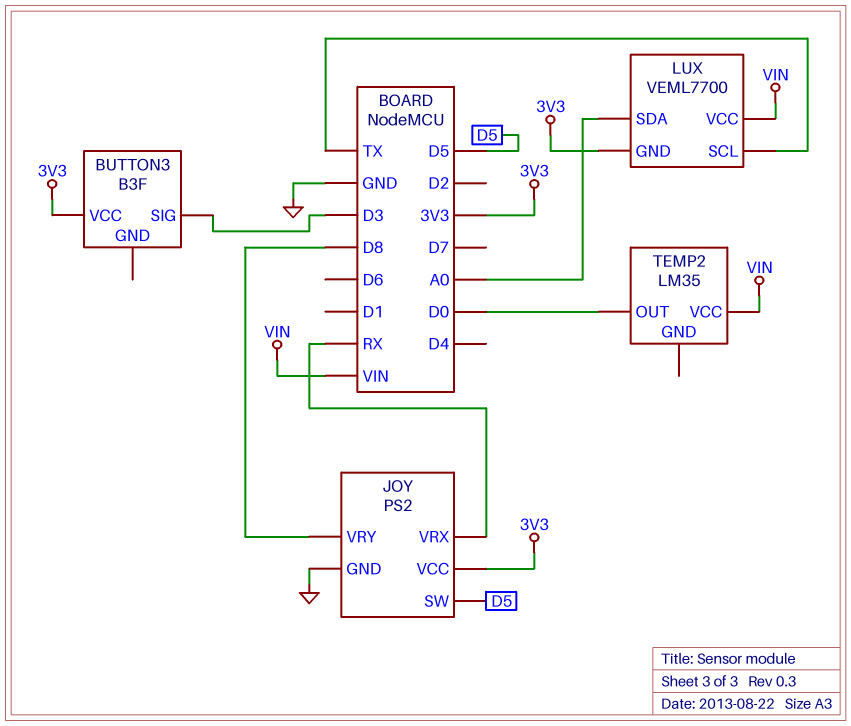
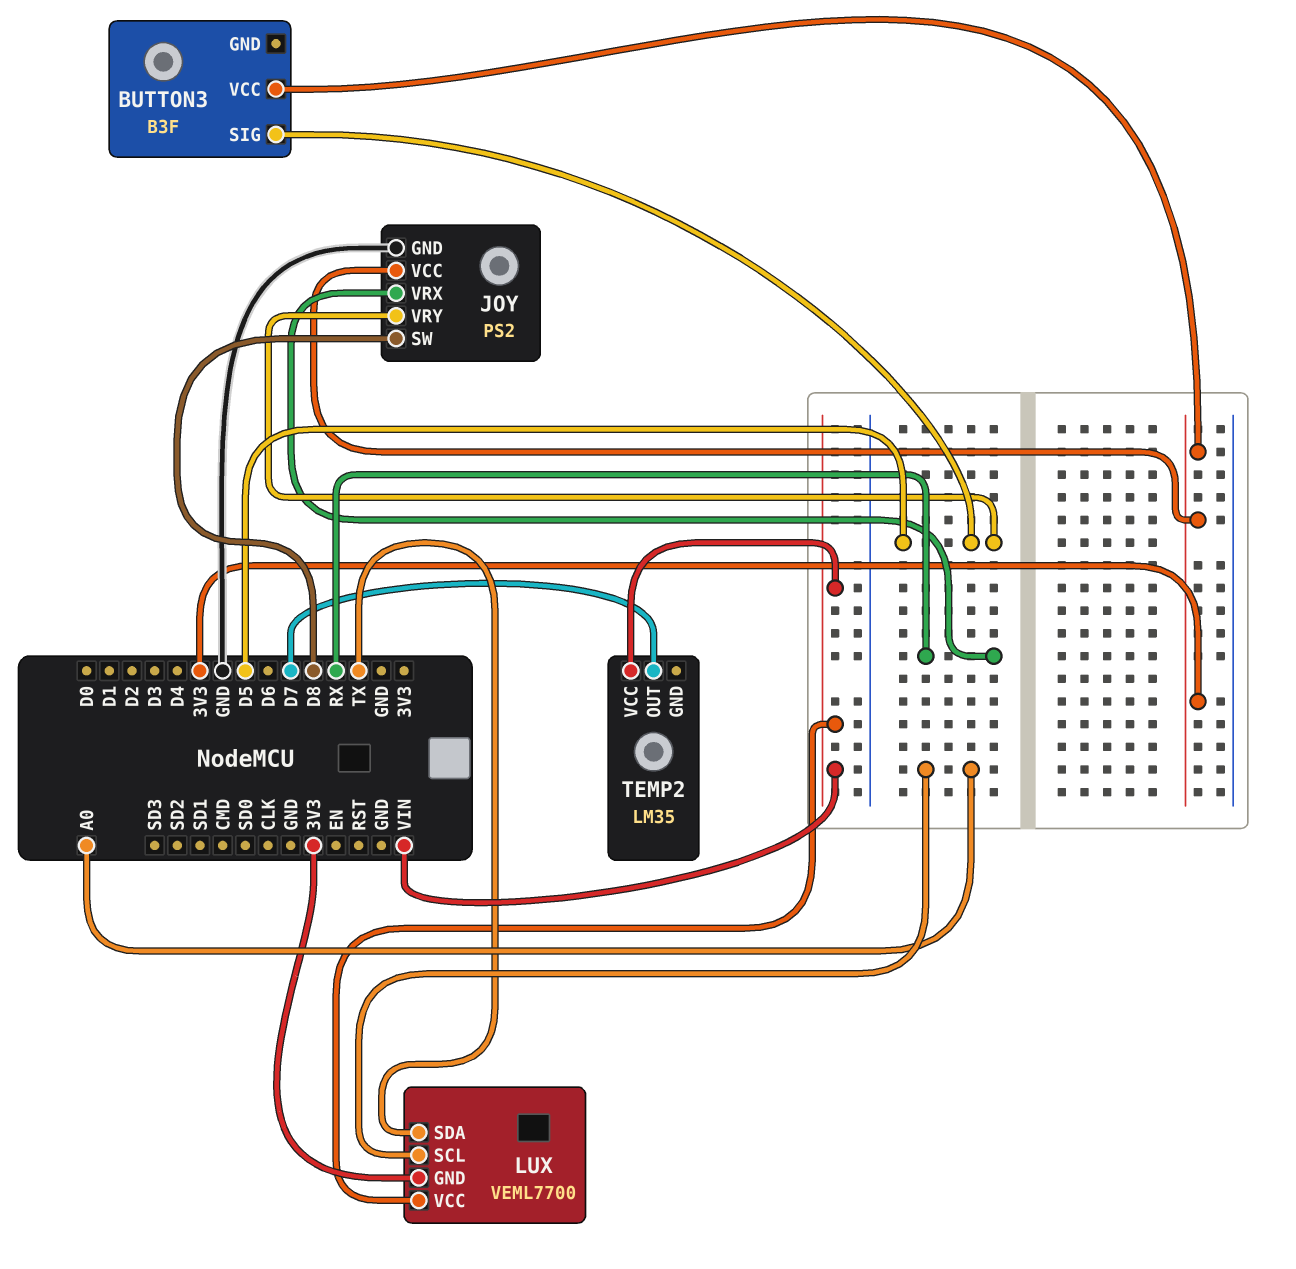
BUTTON3 pin SIG: D3 -> D5
JOY pin SW: D5 -> D8
JOY pin VRY: D8 -> D5
LUX pin SCL: TX -> A0
LUX pin SDA: A0 -> TX
TEMP2 pin OUT: D0 -> D7

